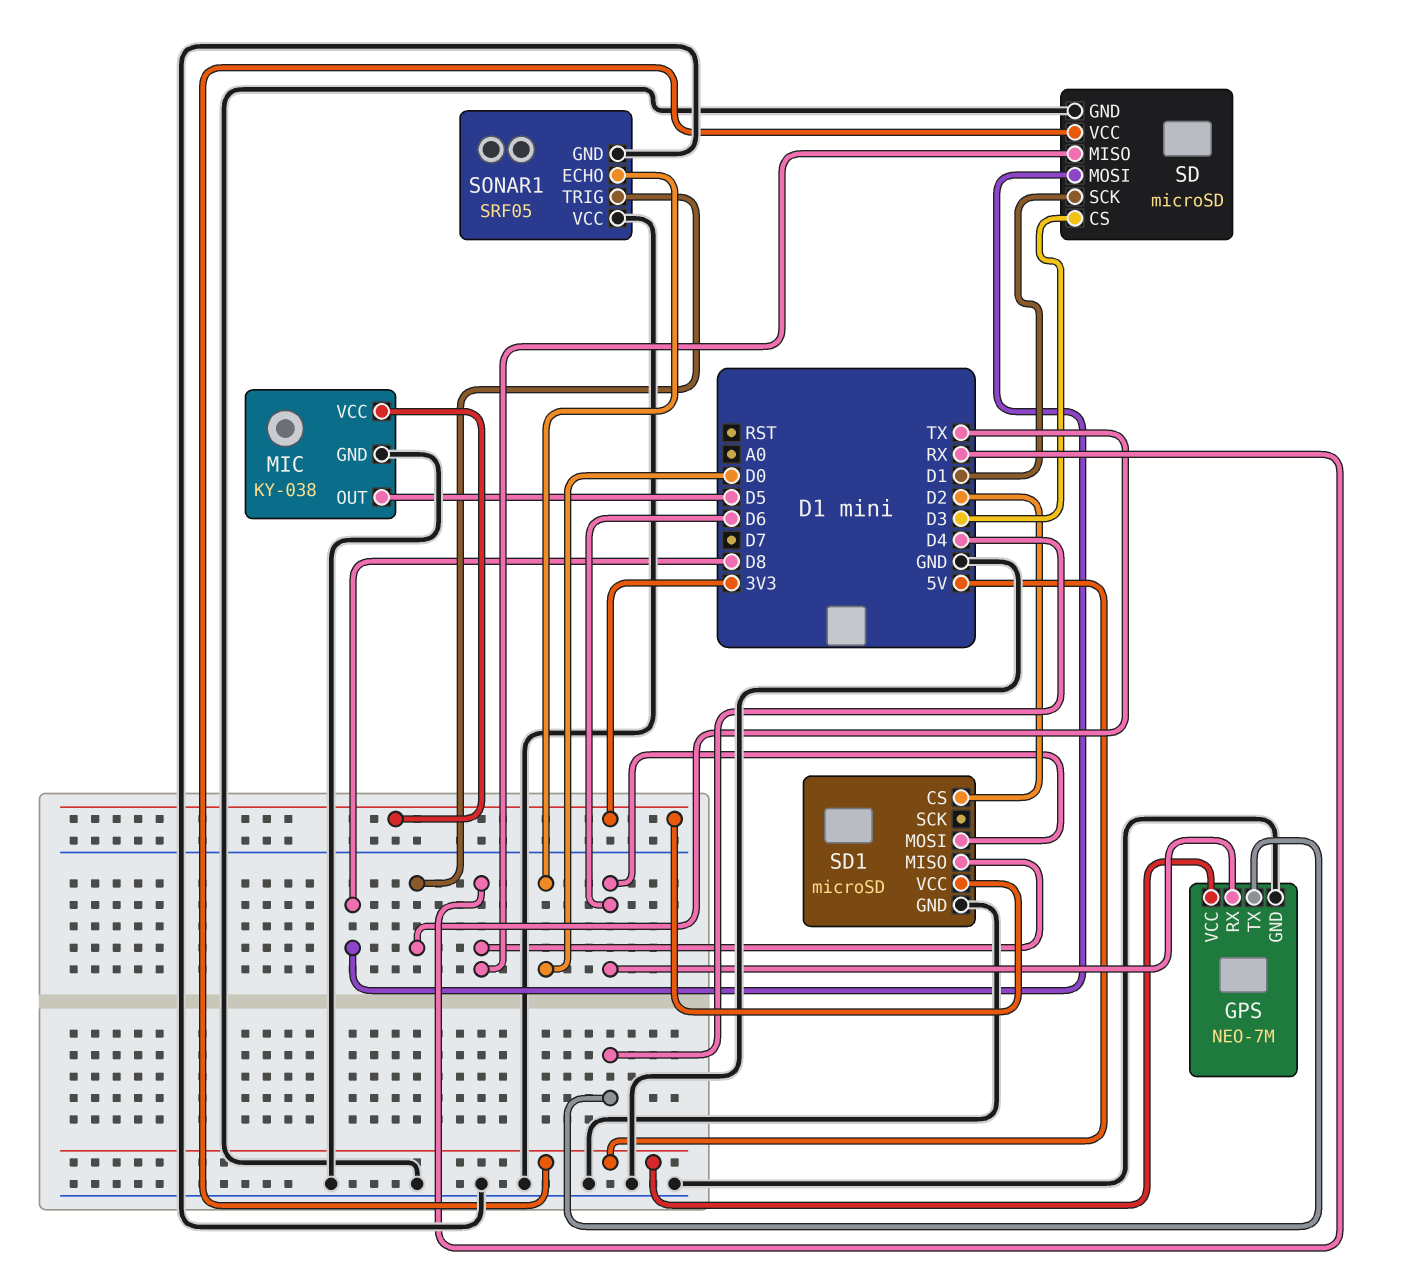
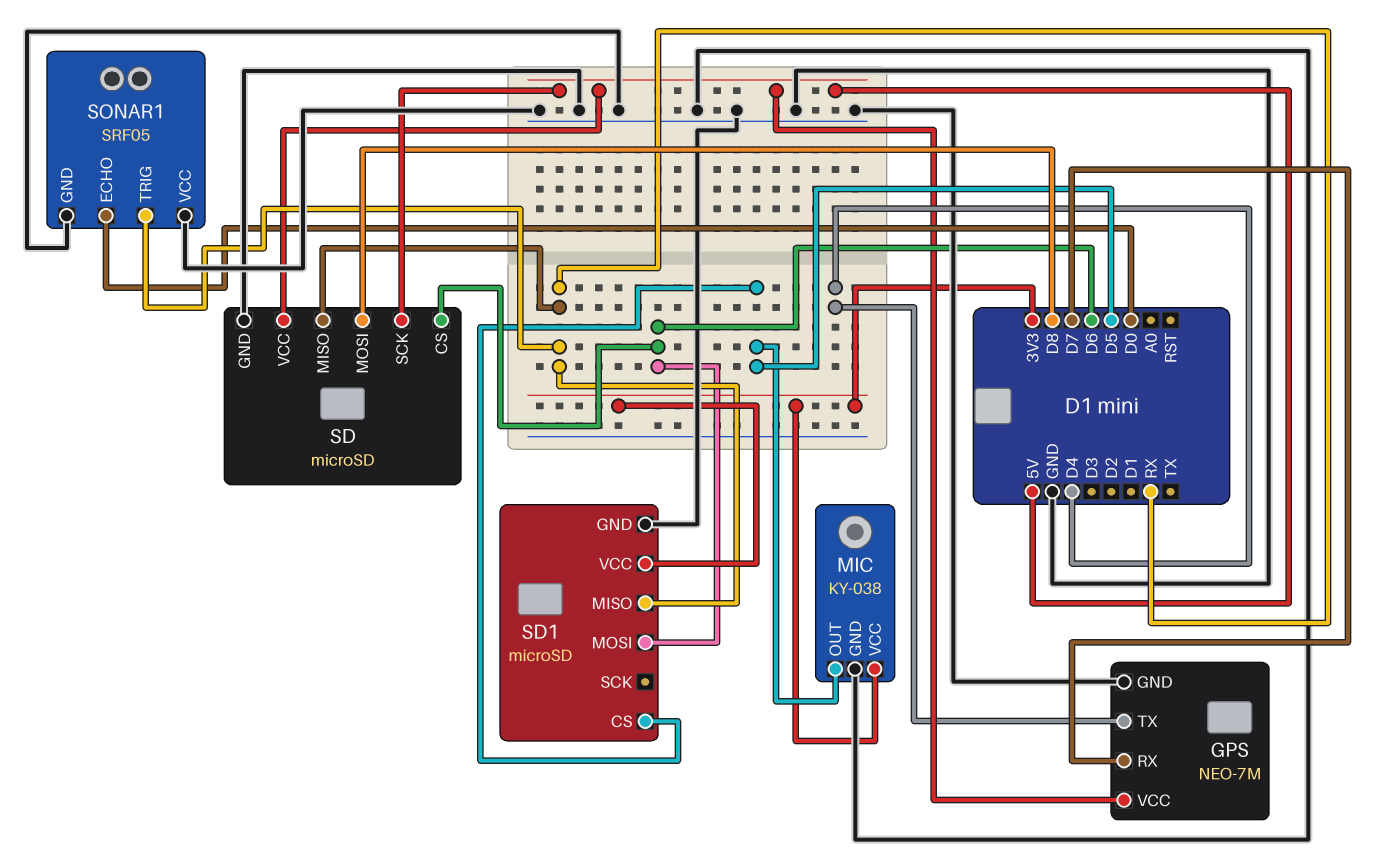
GPS pin RX: D6 -> D7
SD pin CS: D3 -> D6
SD pin SCK: D1 -> 5V
SD1 pin CS: D2 -> D5
SONAR1 pin TRIG: TX -> RX

